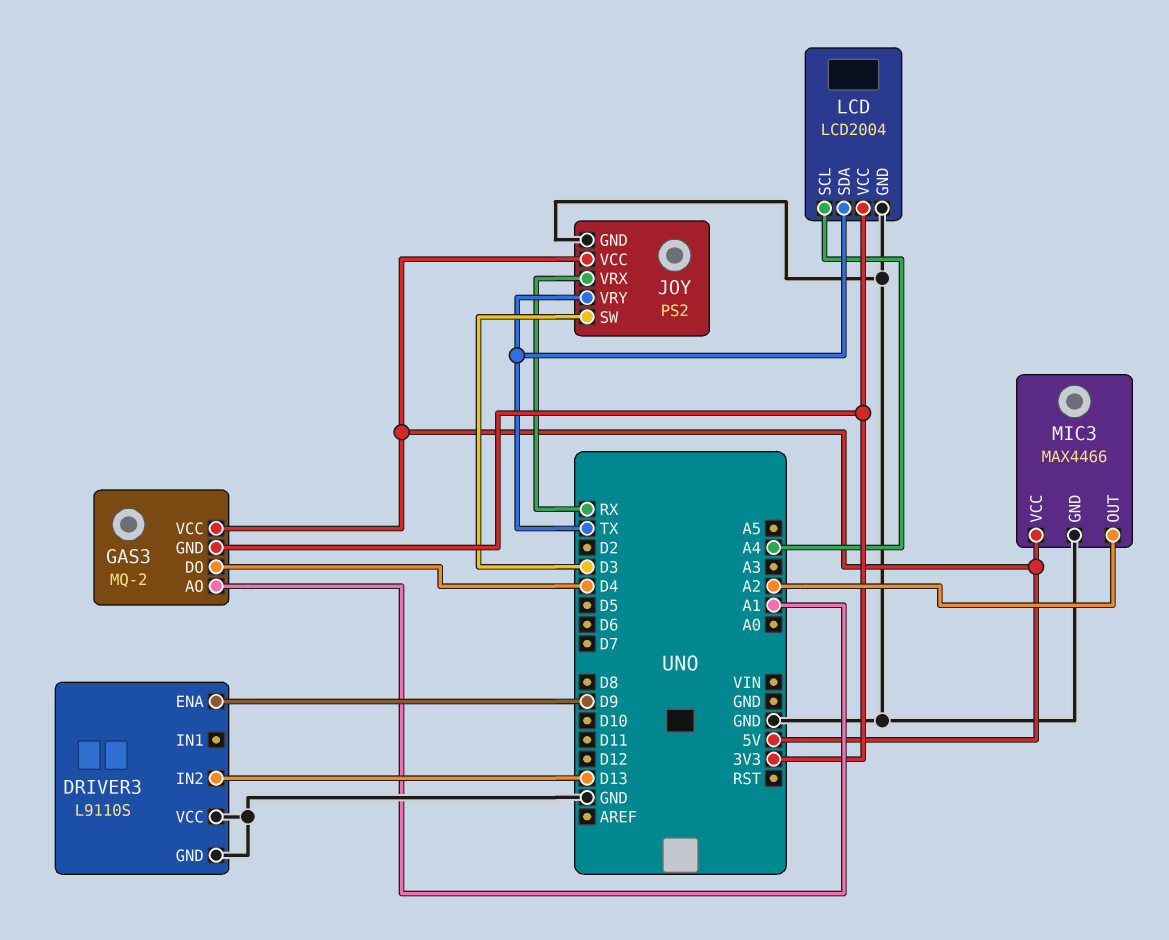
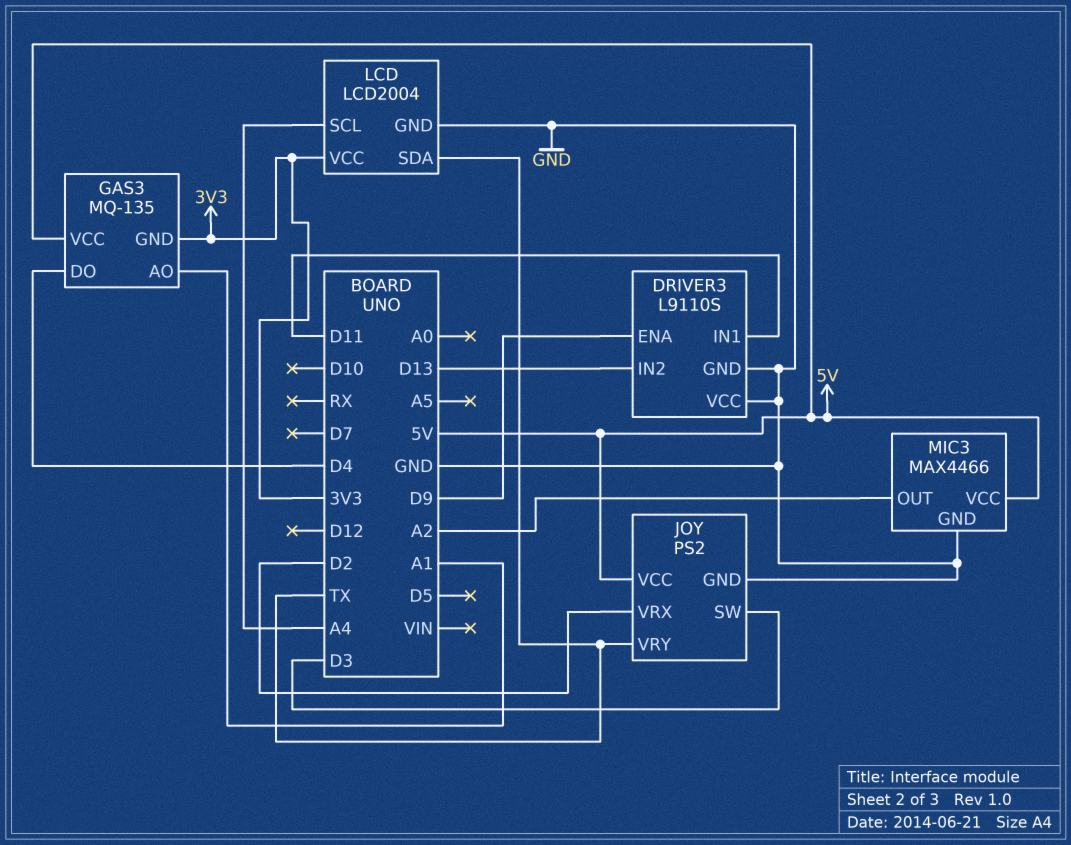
DRIVER3 pin IN1: none -> D11
GAS3: MQ-2 -> MQ-135
JOY pin VRX: RX -> D2

